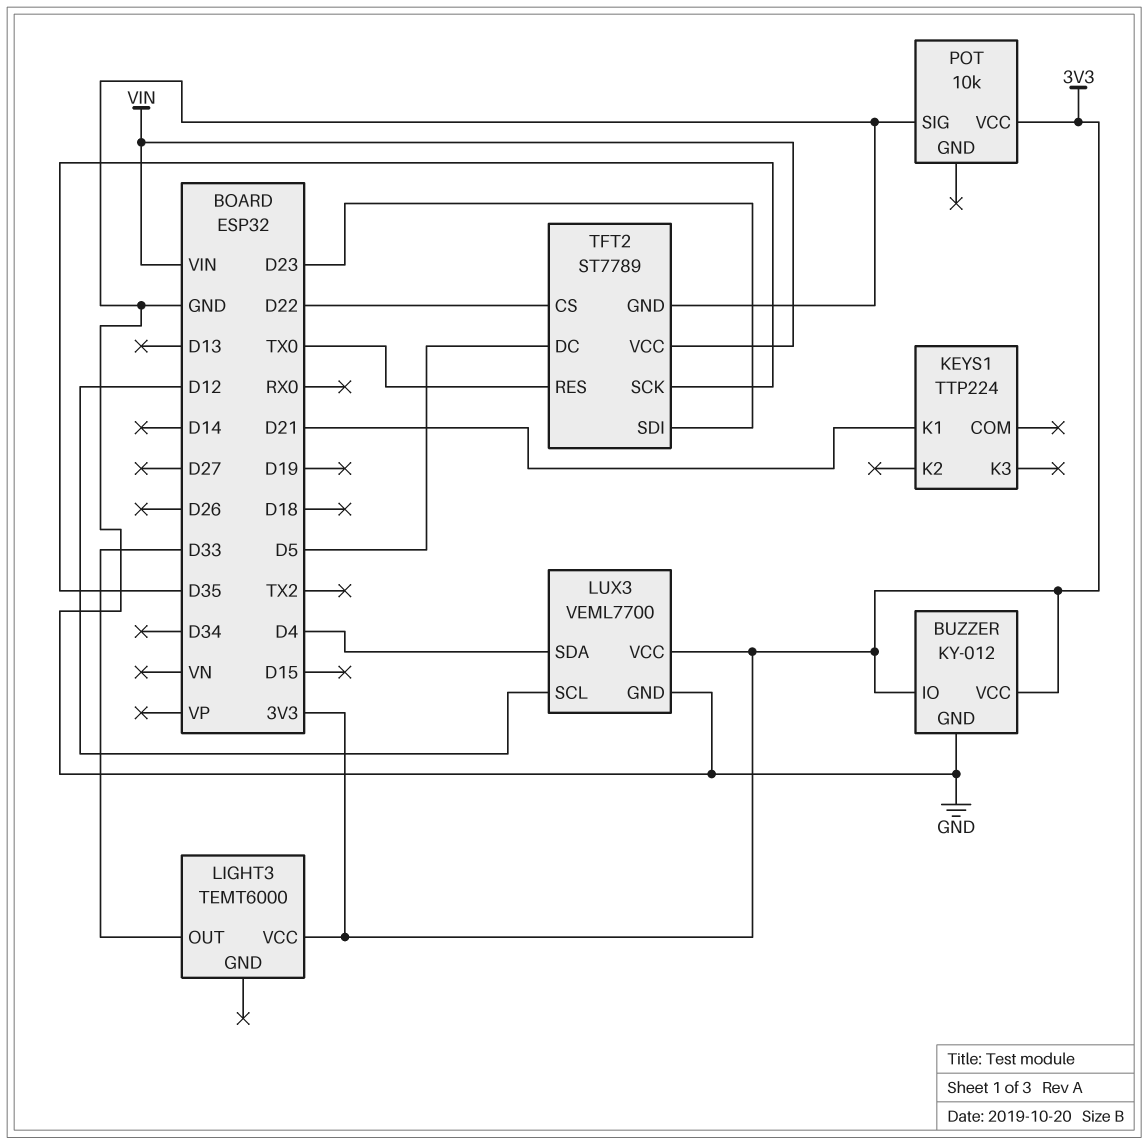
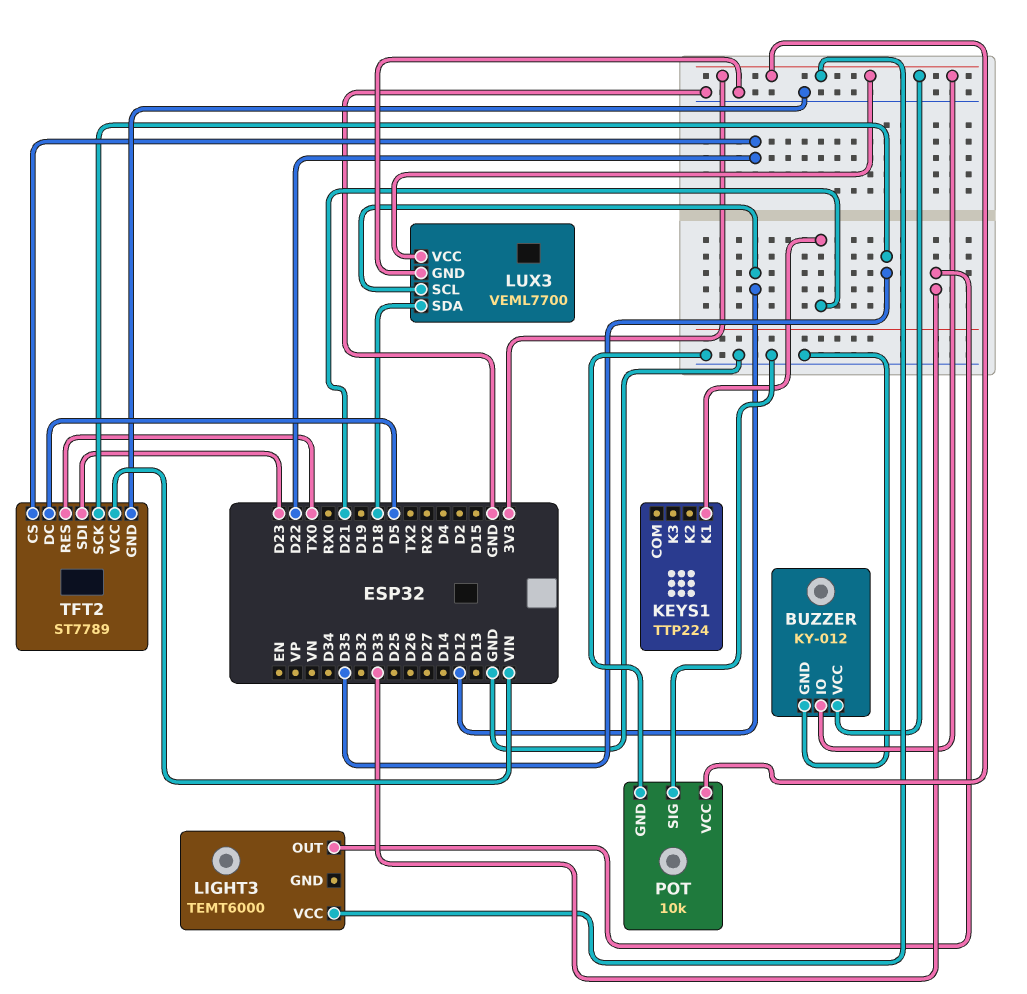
LUX3 pin SDA: D4 -> D18
POT pin GND: none -> GND

